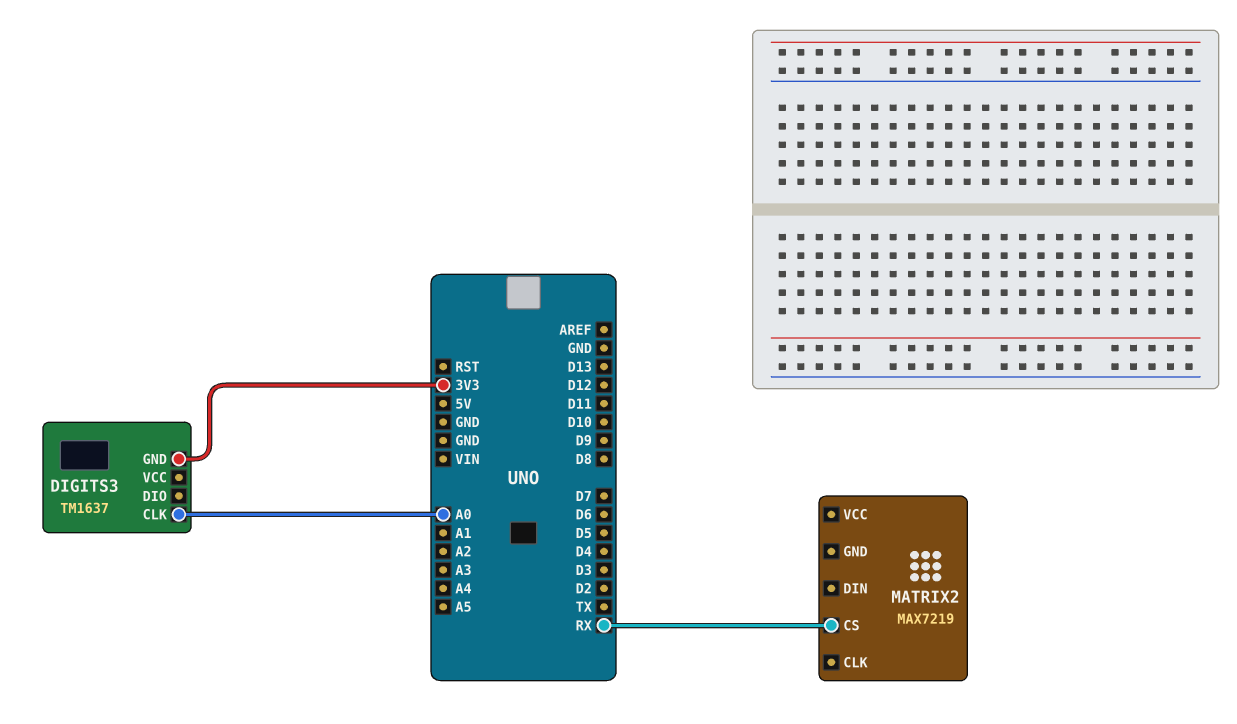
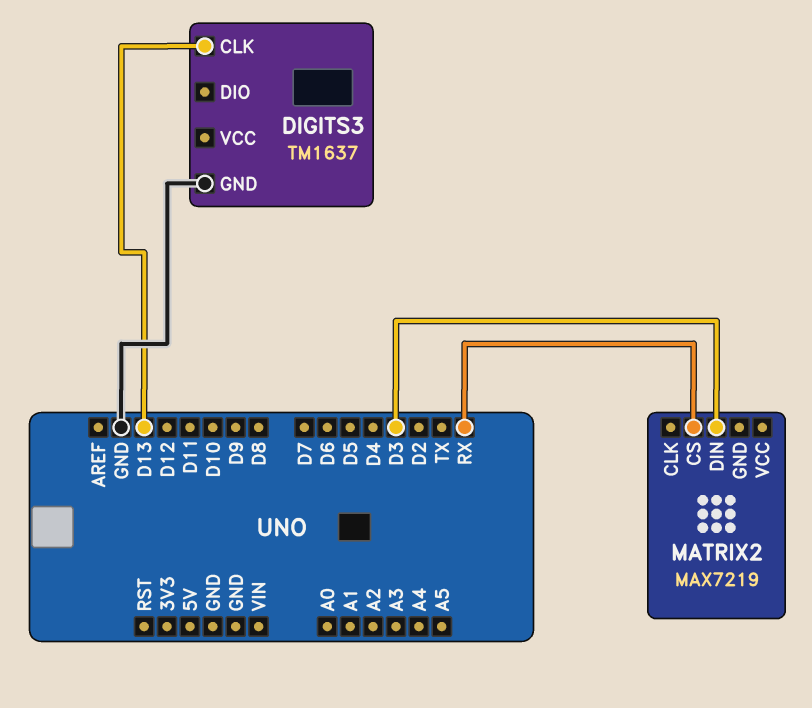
DIGITS3 pin CLK: A0 -> D13
DIGITS3 pin GND: 3V3 -> GND
MATRIX2 pin DIN: none -> D3

